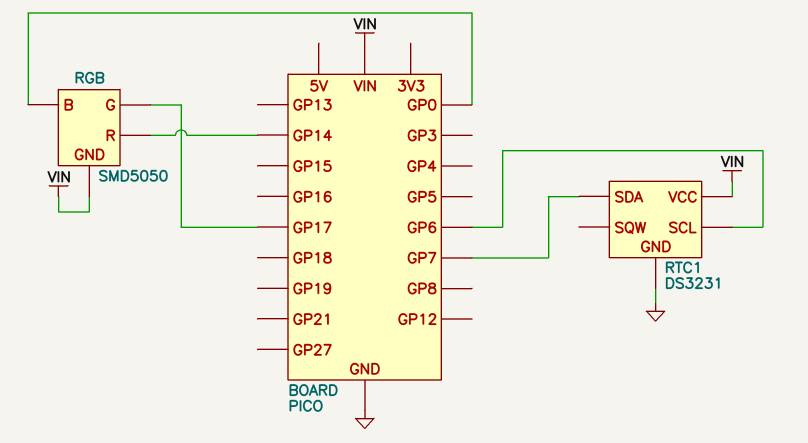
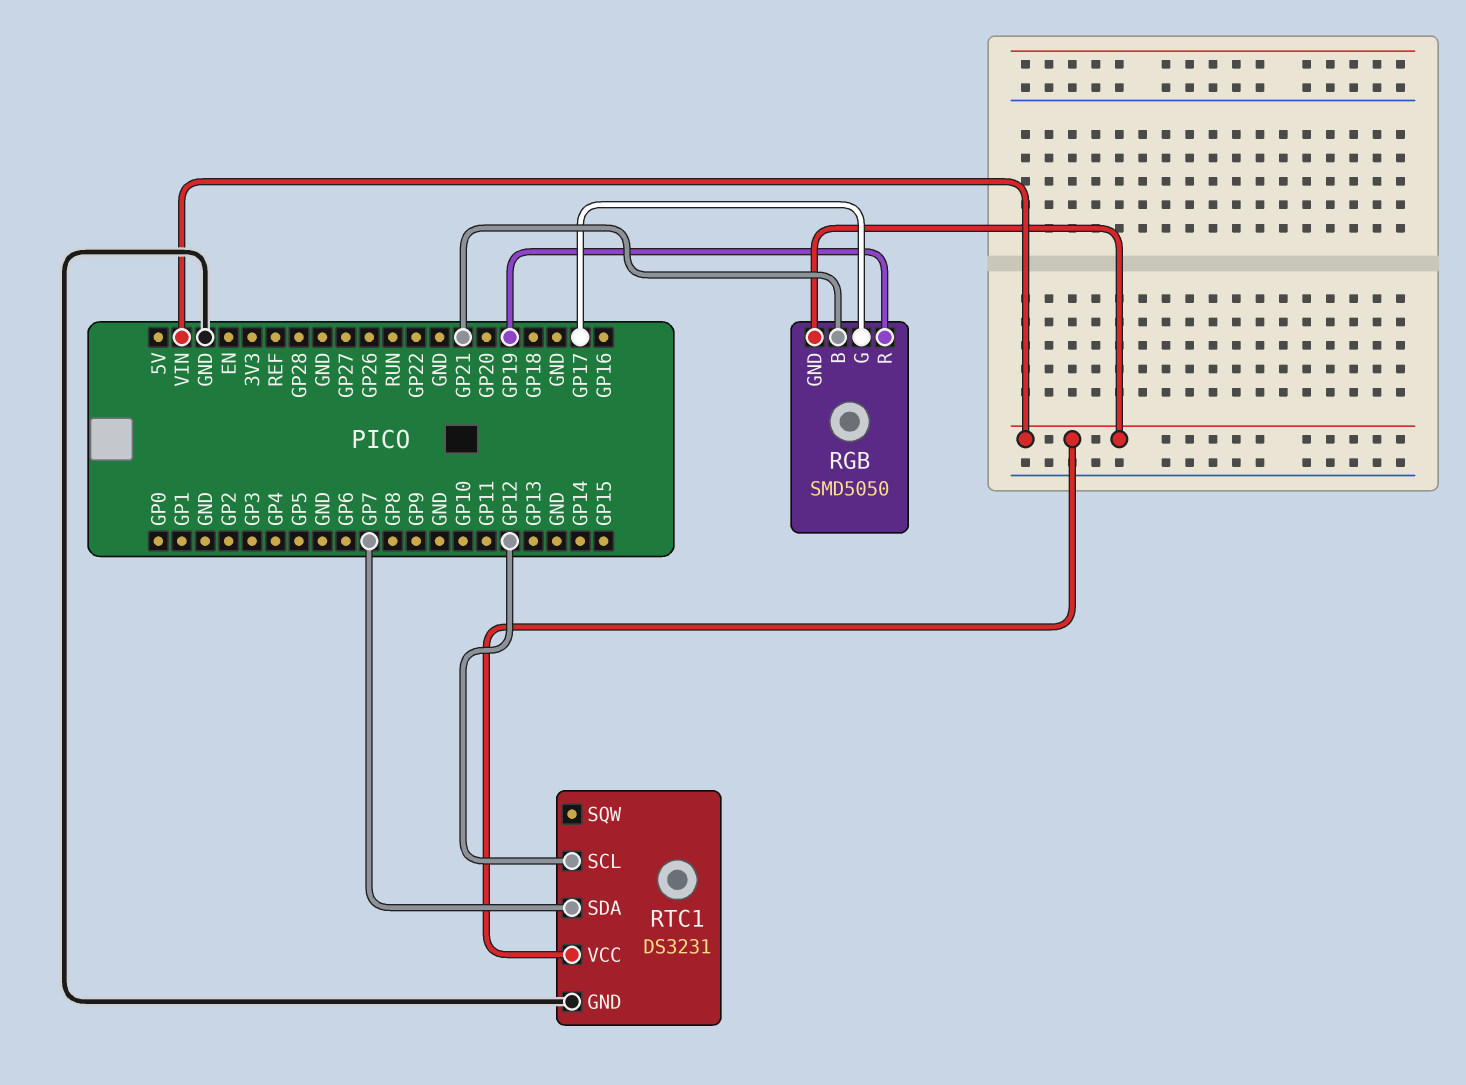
RGB pin B: GP0 -> GP21
RGB pin R: GP14 -> GP19
RTC1 pin SCL: GP6 -> GP12

